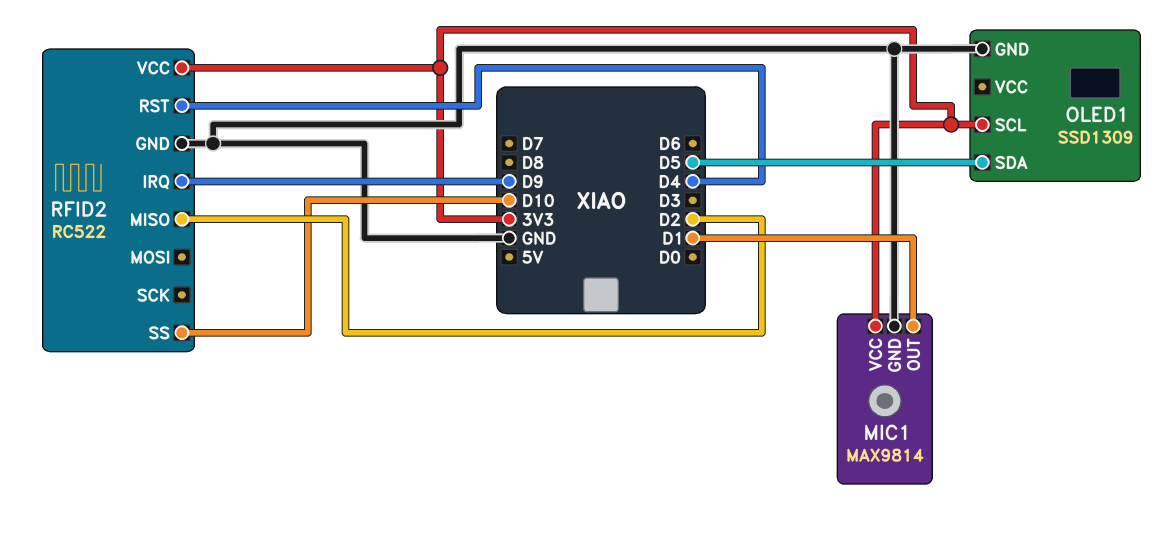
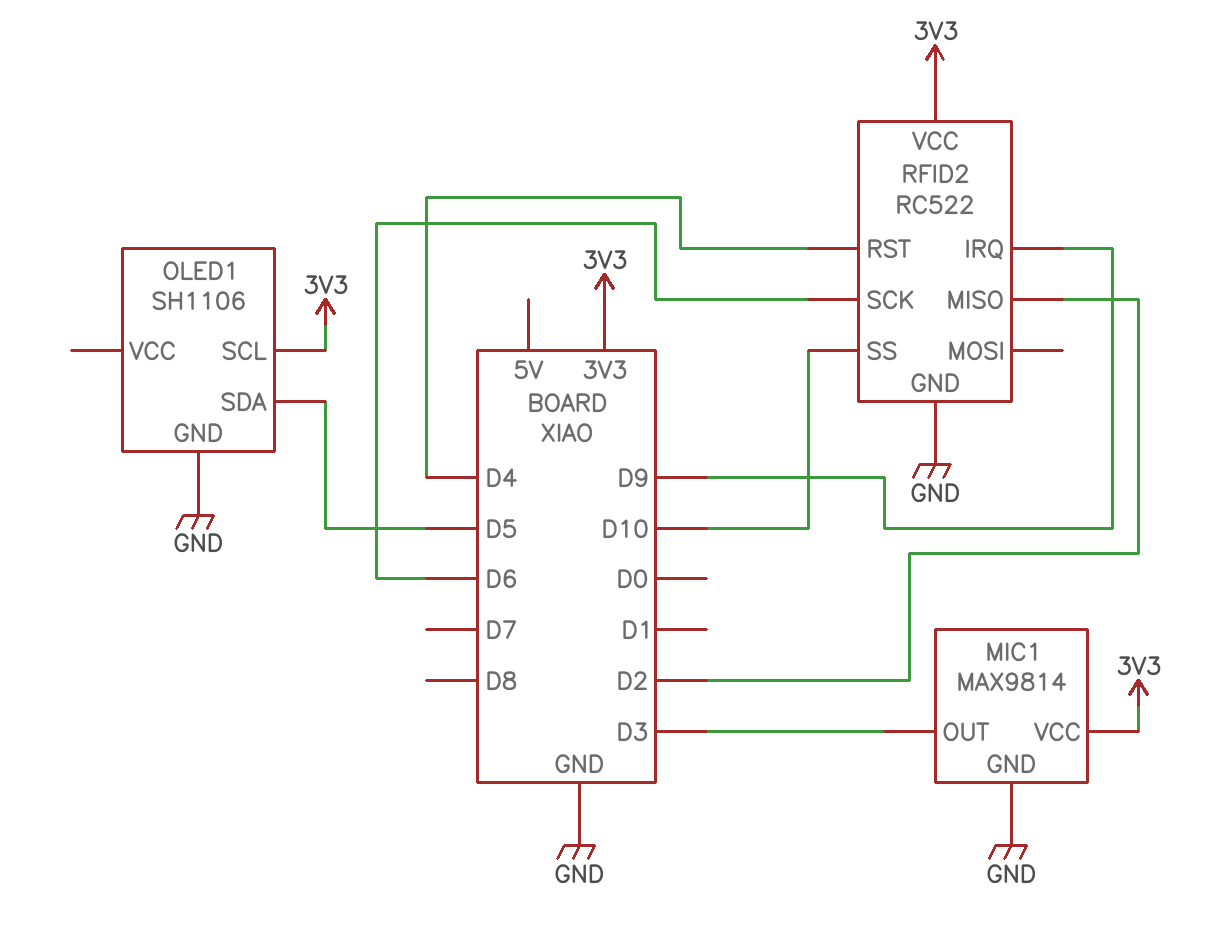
MIC1 pin OUT: D1 -> D3
OLED1: SSD1309 -> SH1106
RFID2 pin SCK: none -> D6

